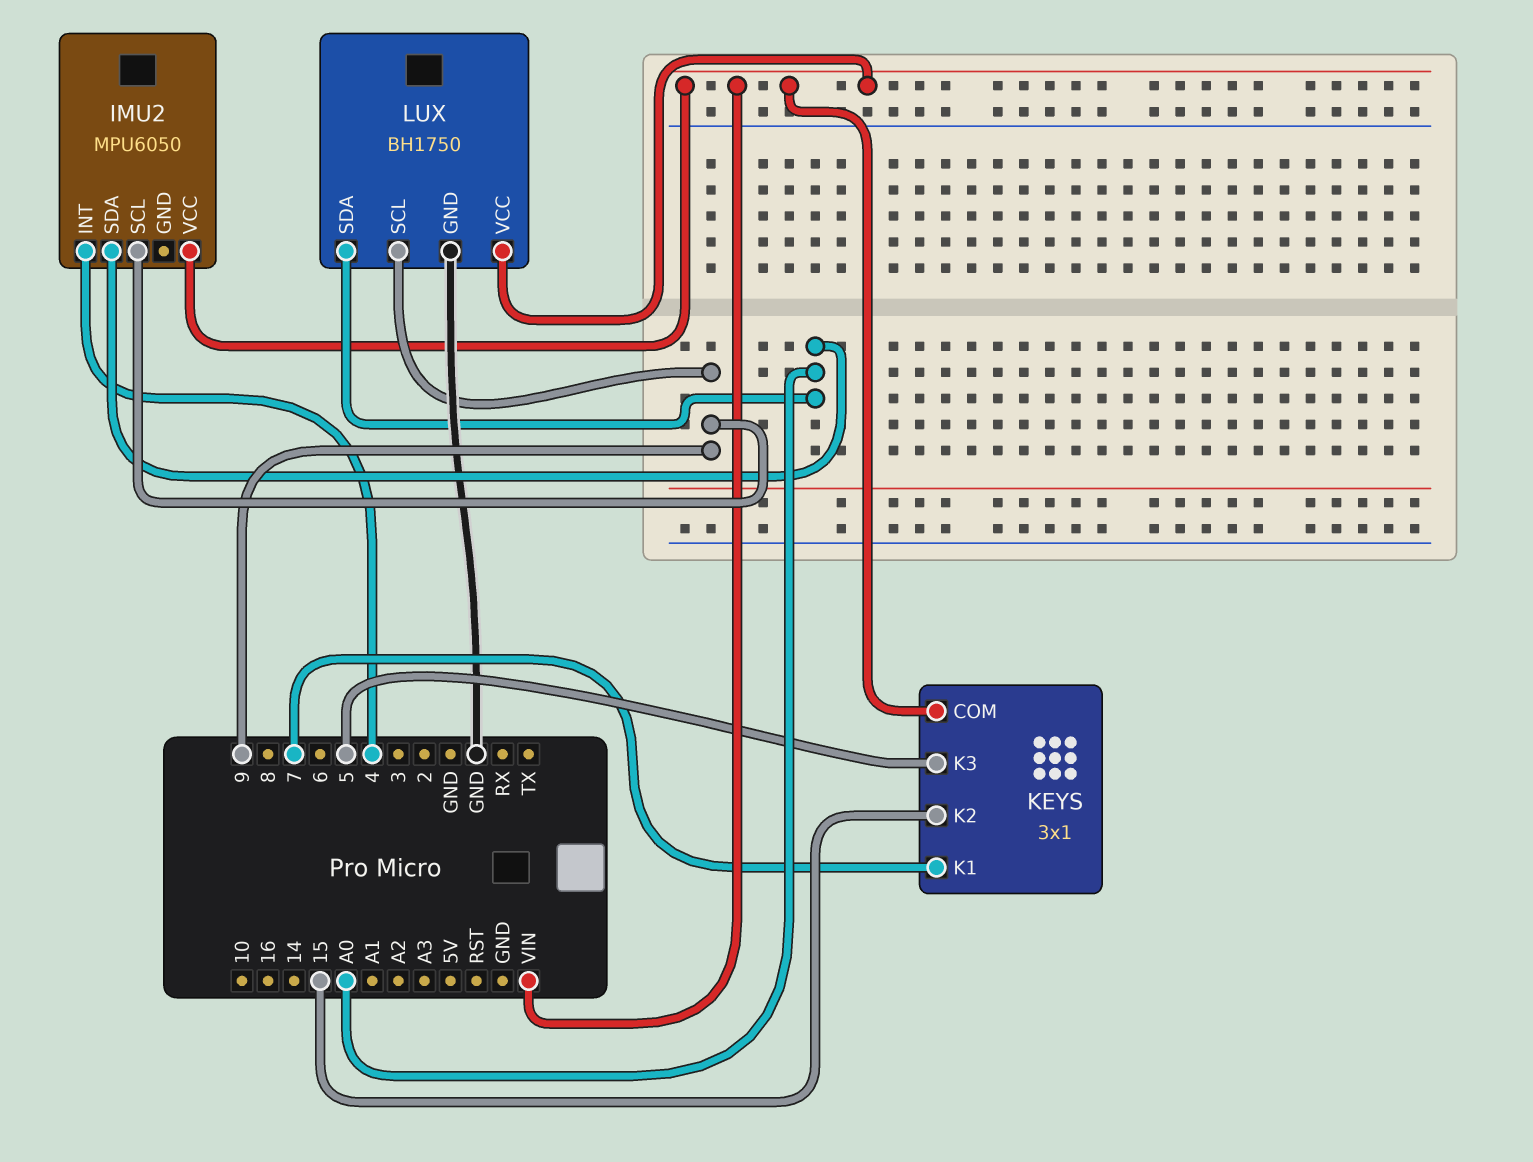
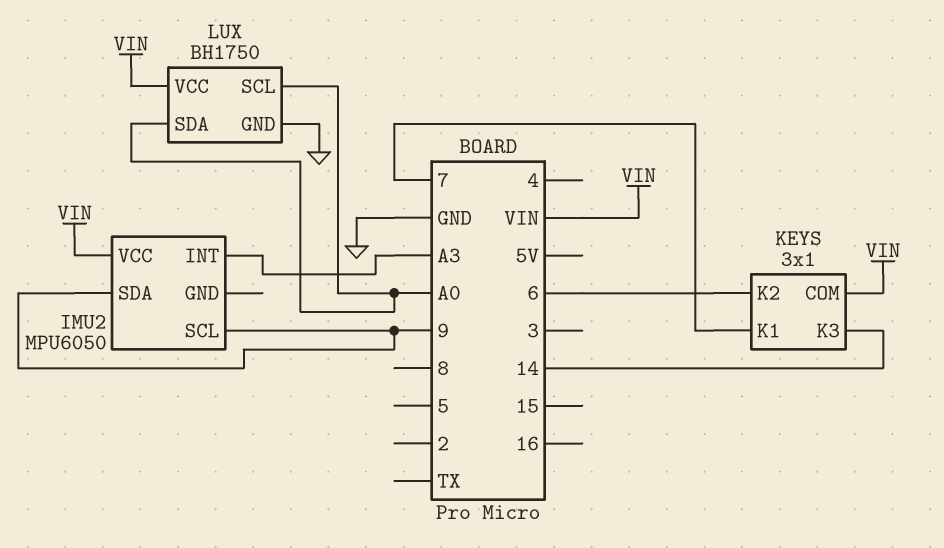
IMU2 pin INT: 4 -> A3
IMU2 pin SDA: A0 -> 9
KEYS pin K2: 15 -> 6
KEYS pin K3: 5 -> 14
LUX pin SCL: 9 -> A0

